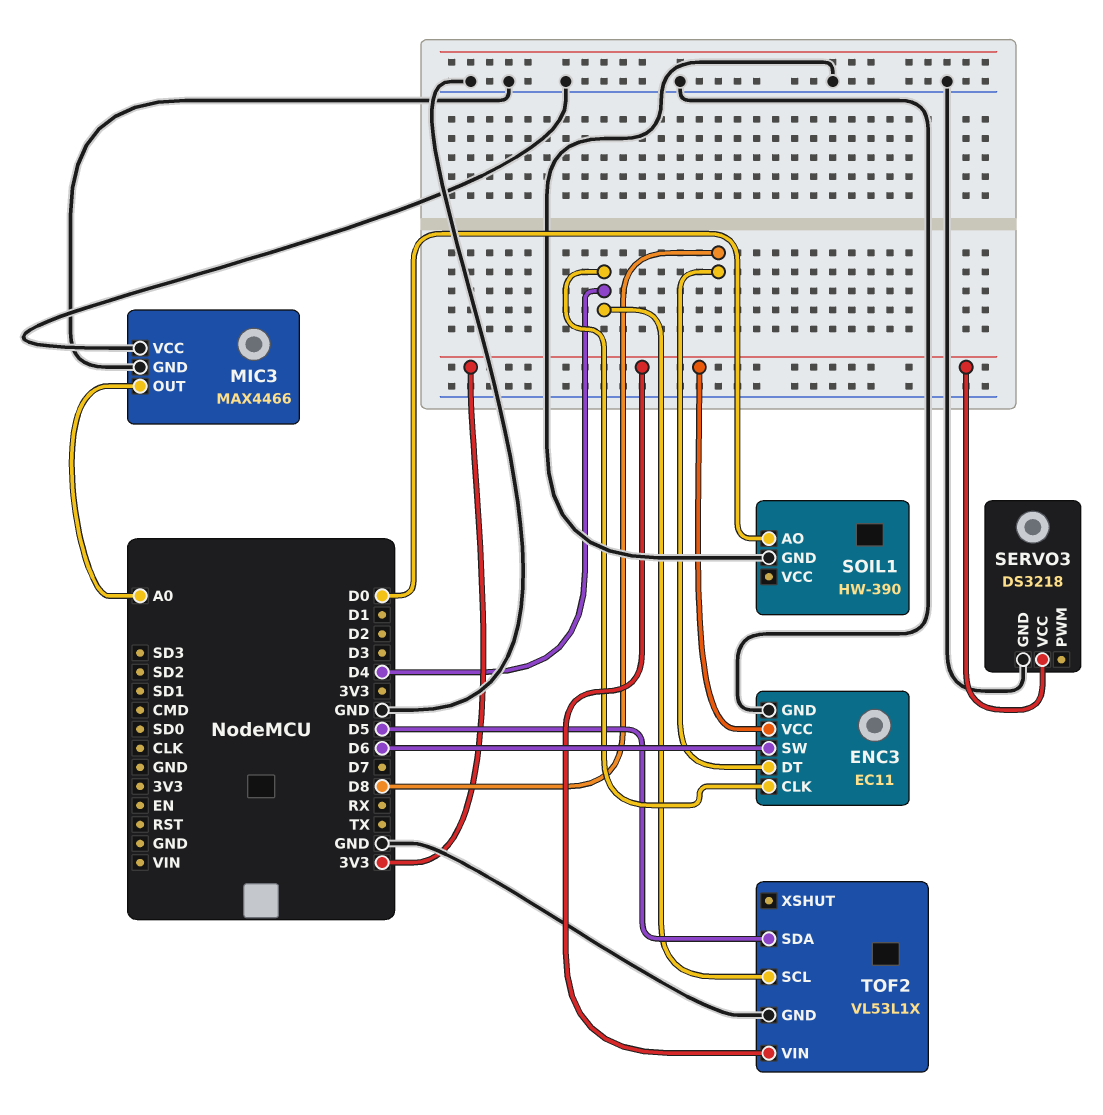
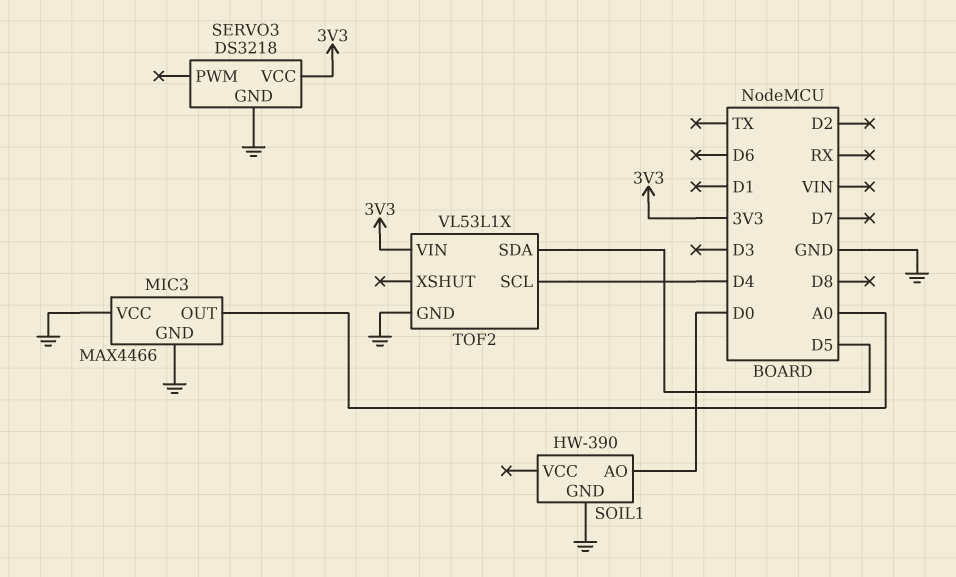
ENC3: EC11 -> none
ENC3 pin CLK: D4 -> none
ENC3 pin DT: D8 -> none
ENC3 pin GND: GND -> none
ENC3 pin SW: D6 -> none
ENC3 pin VCC: 3V3 -> none

